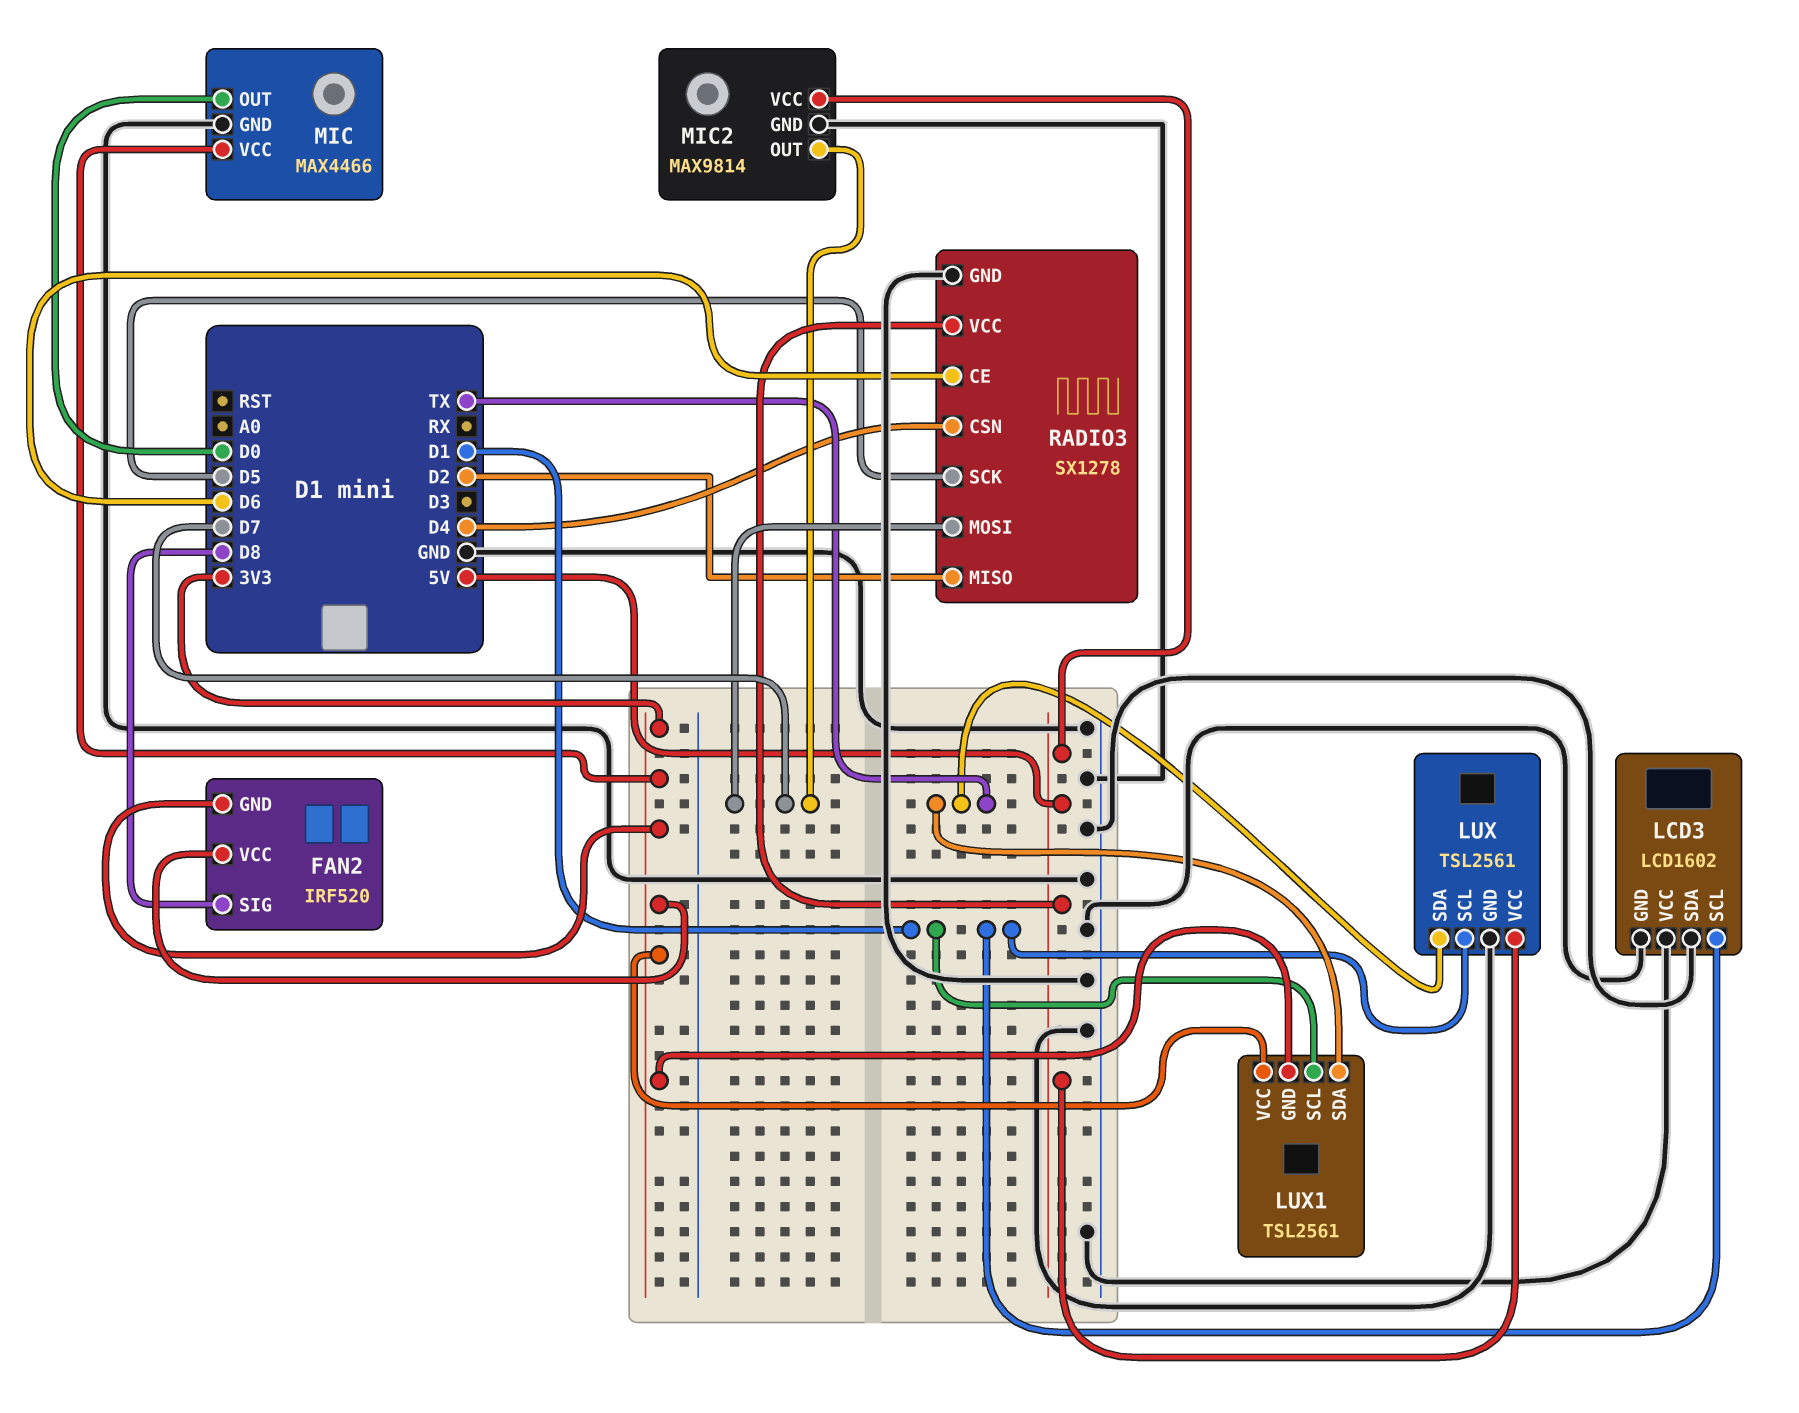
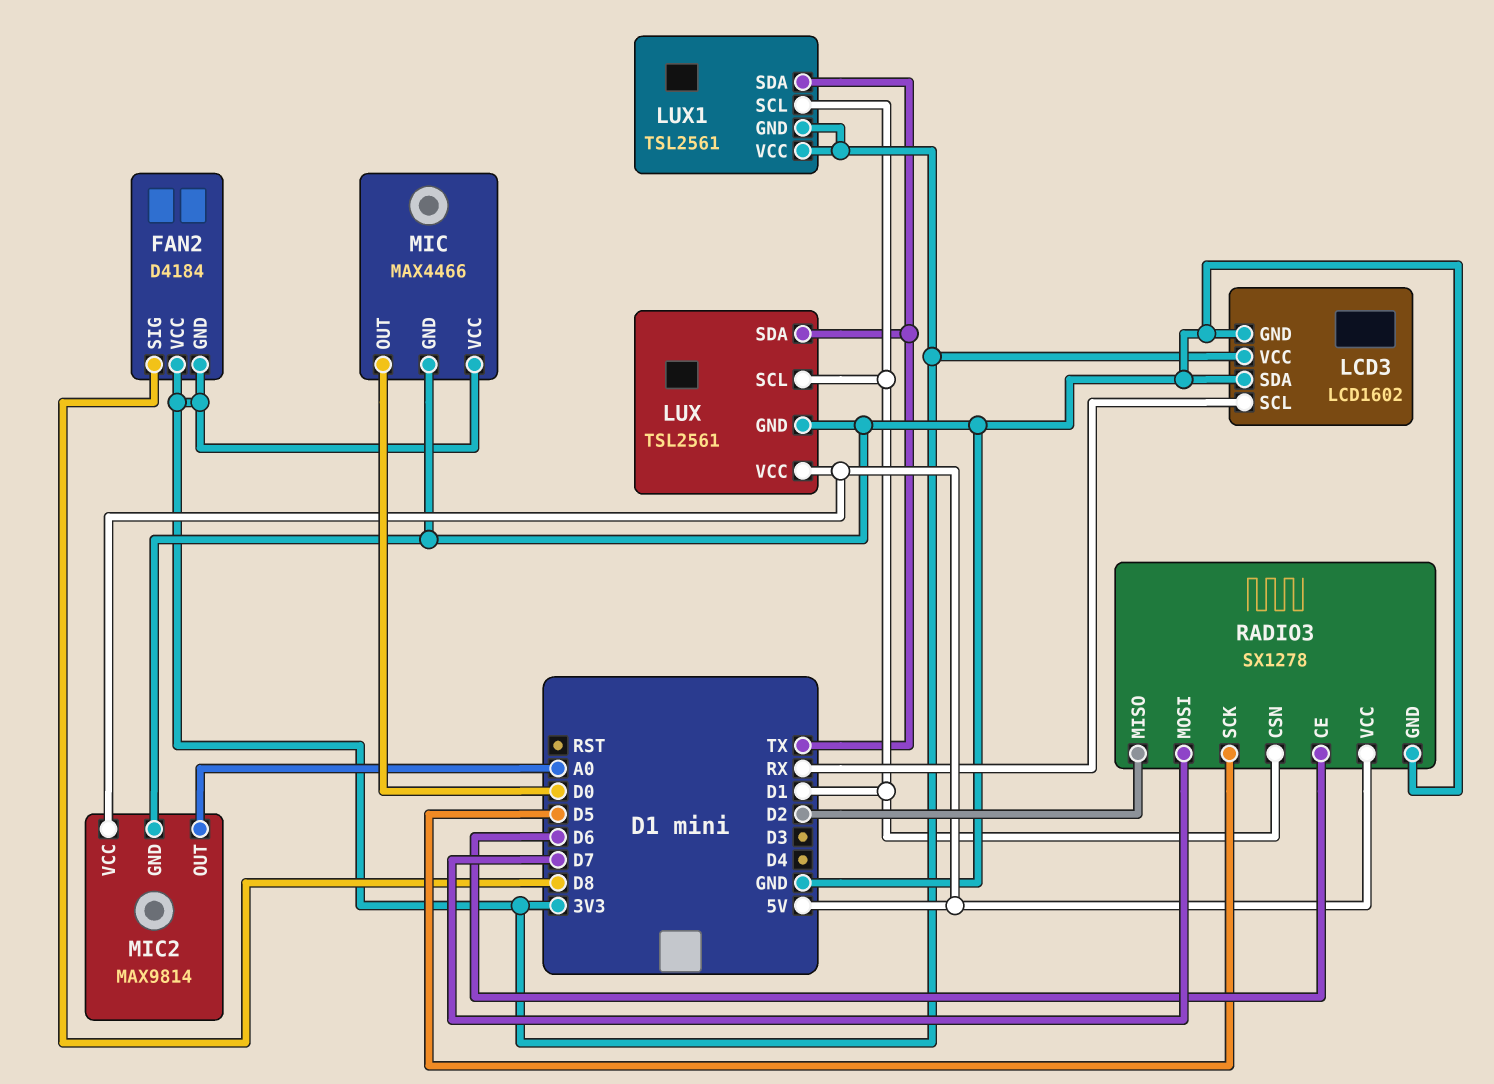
FAN2: IRF520 -> D4184
LCD3 pin SCL: D1 -> RX
LCD3 pin VCC: GND -> 3V3
MIC2 pin OUT: D7 -> A0
RADIO3 pin CSN: D4 -> D1

